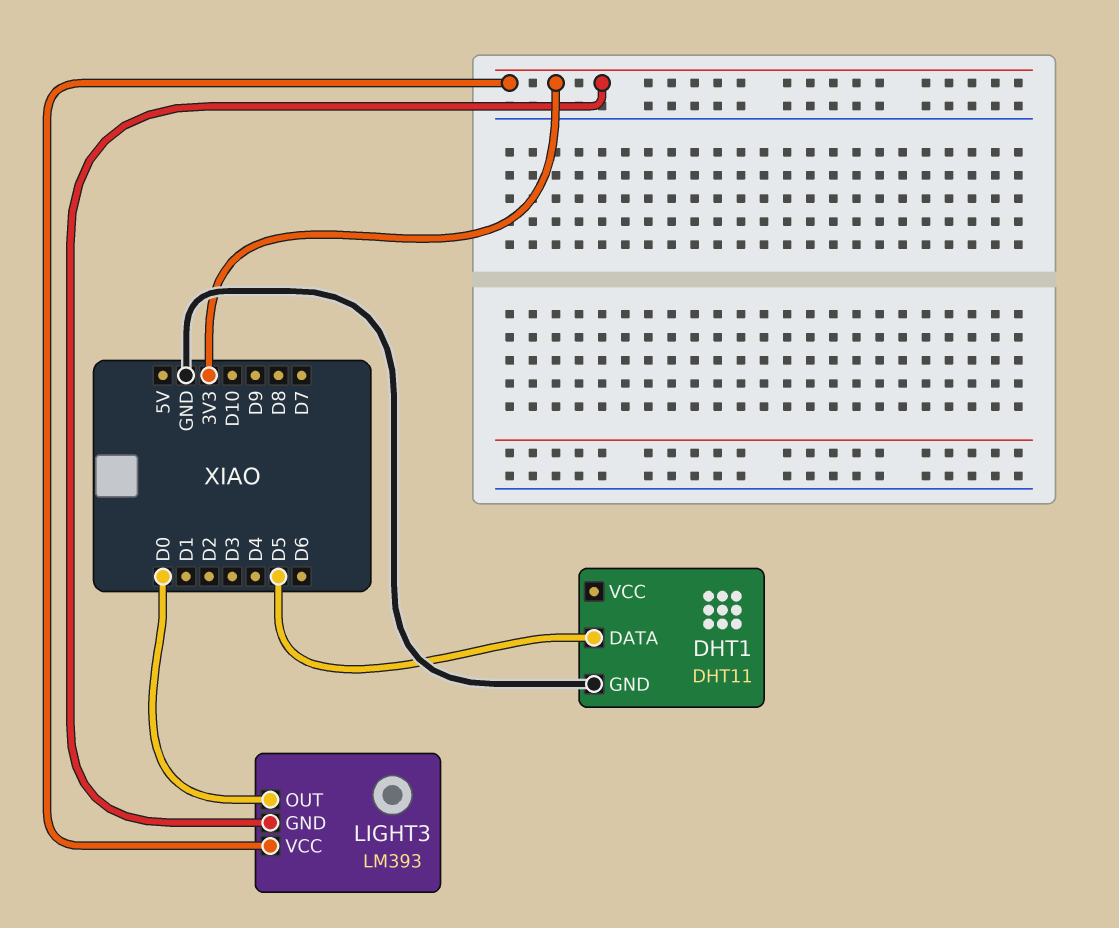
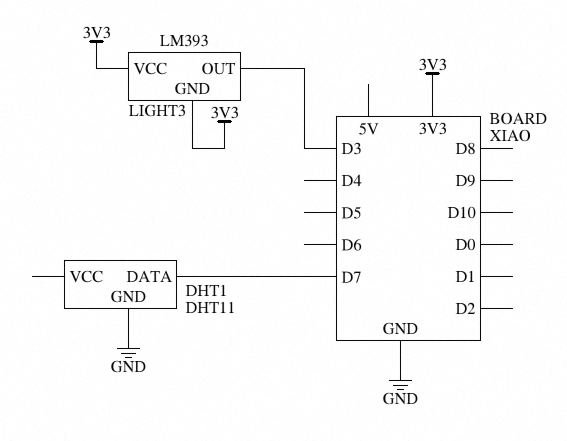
DHT1 pin DATA: D5 -> D7
LIGHT3 pin OUT: D0 -> D3

